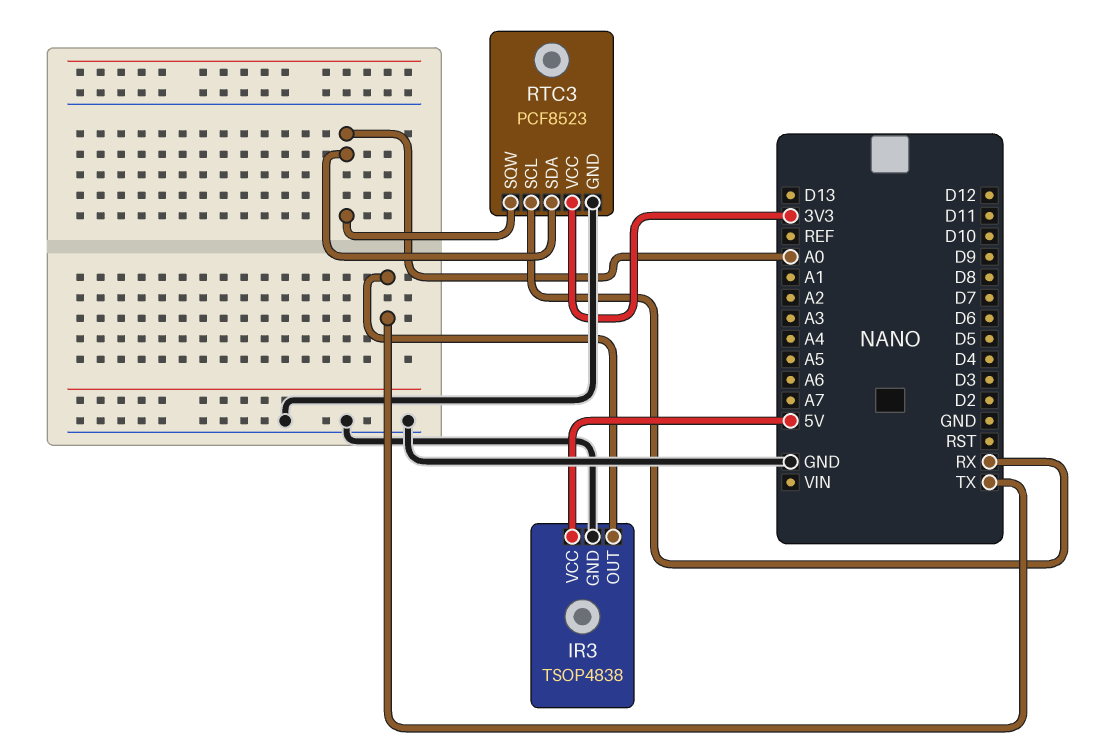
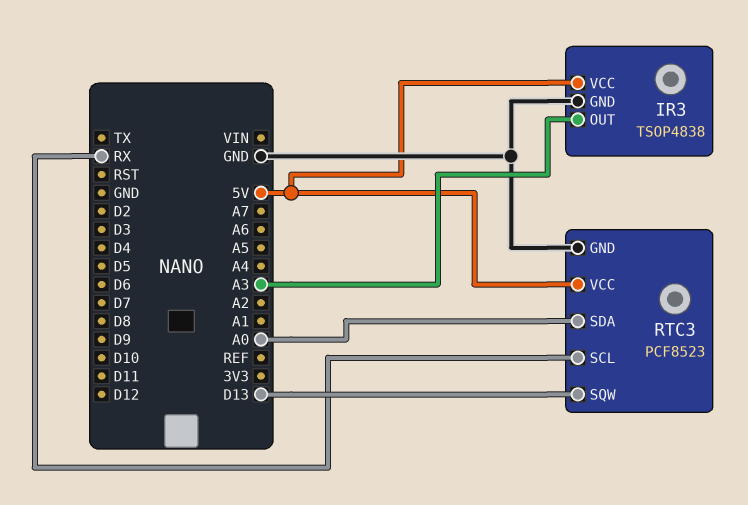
IR3 pin OUT: TX -> A3
RTC3 pin SQW: A0 -> D13
RTC3 pin VCC: 3V3 -> 5V

